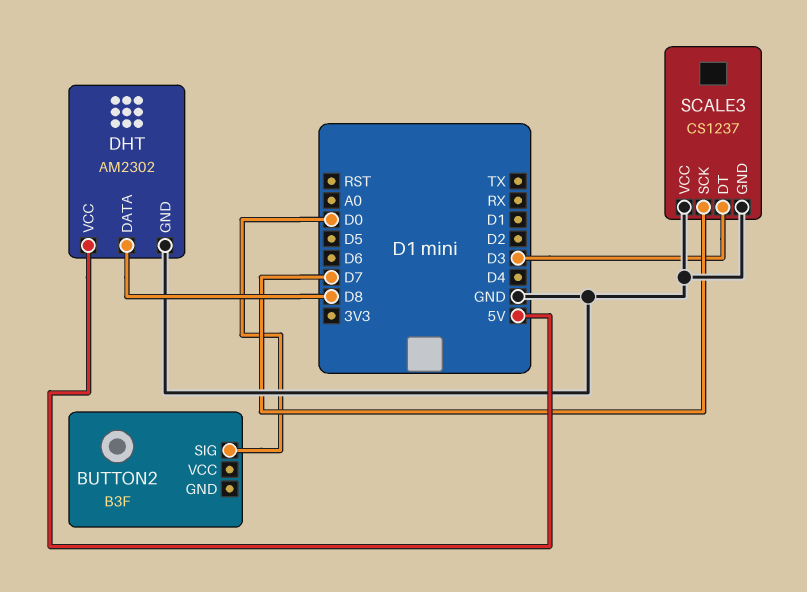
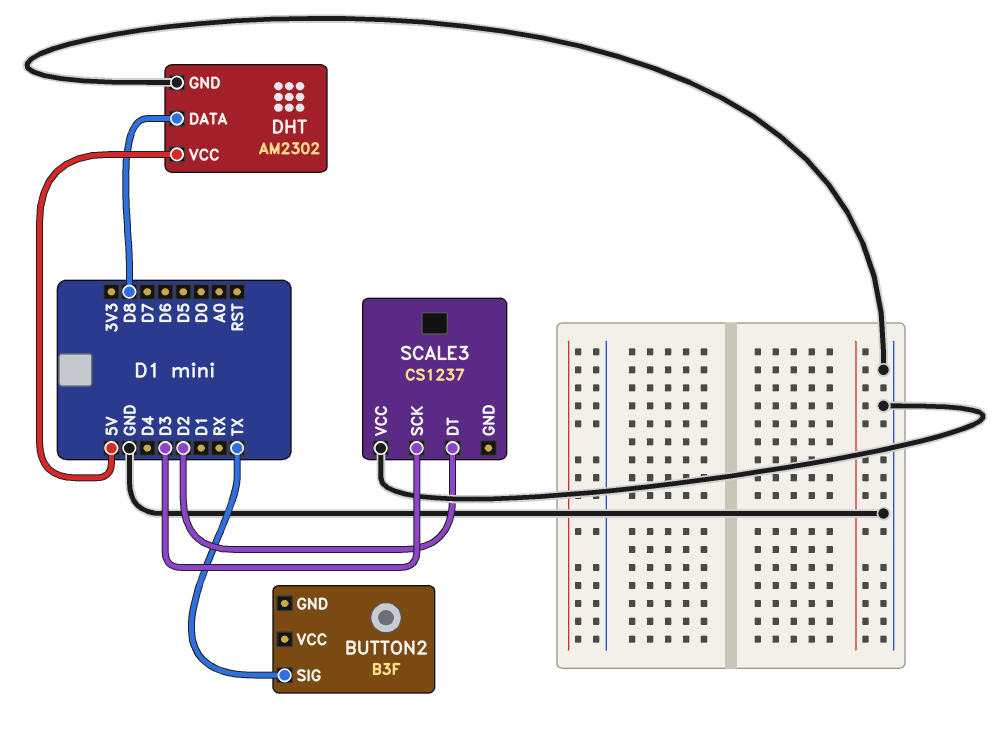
BUTTON2 pin SIG: D0 -> TX
SCALE3 pin DT: D3 -> D2
SCALE3 pin GND: GND -> none
SCALE3 pin SCK: D7 -> D3

